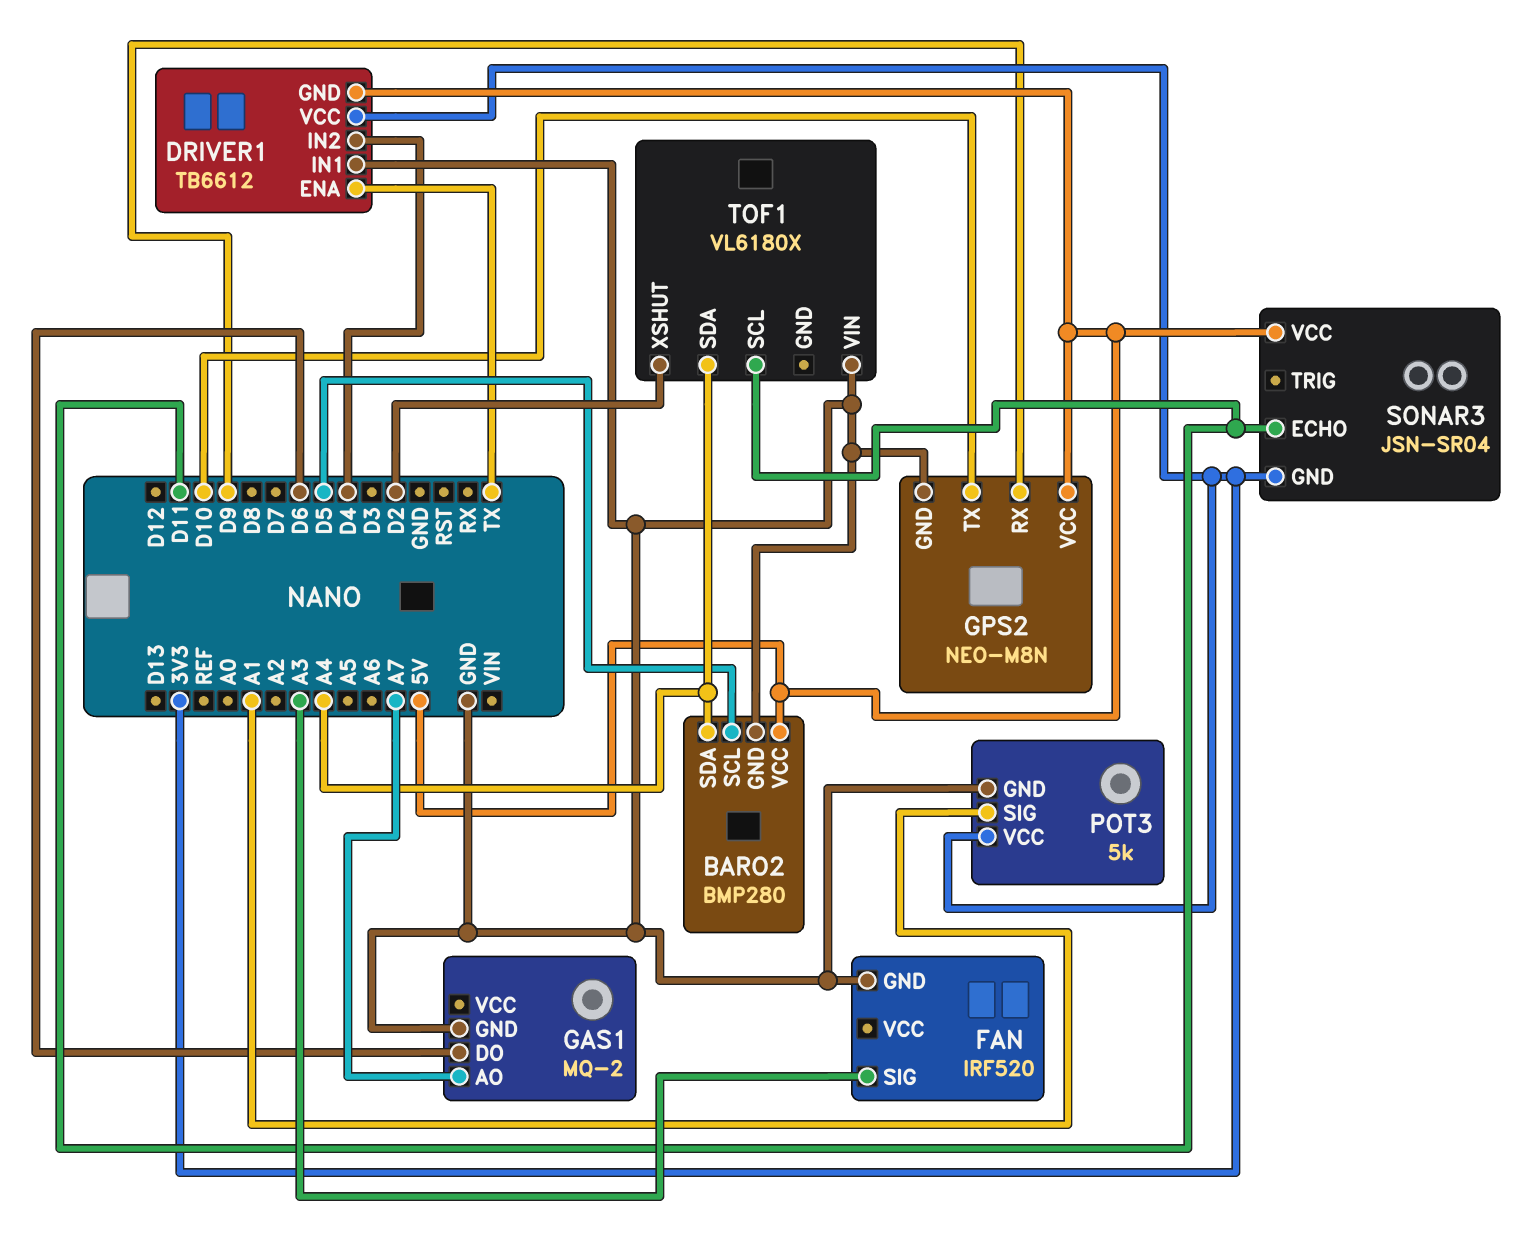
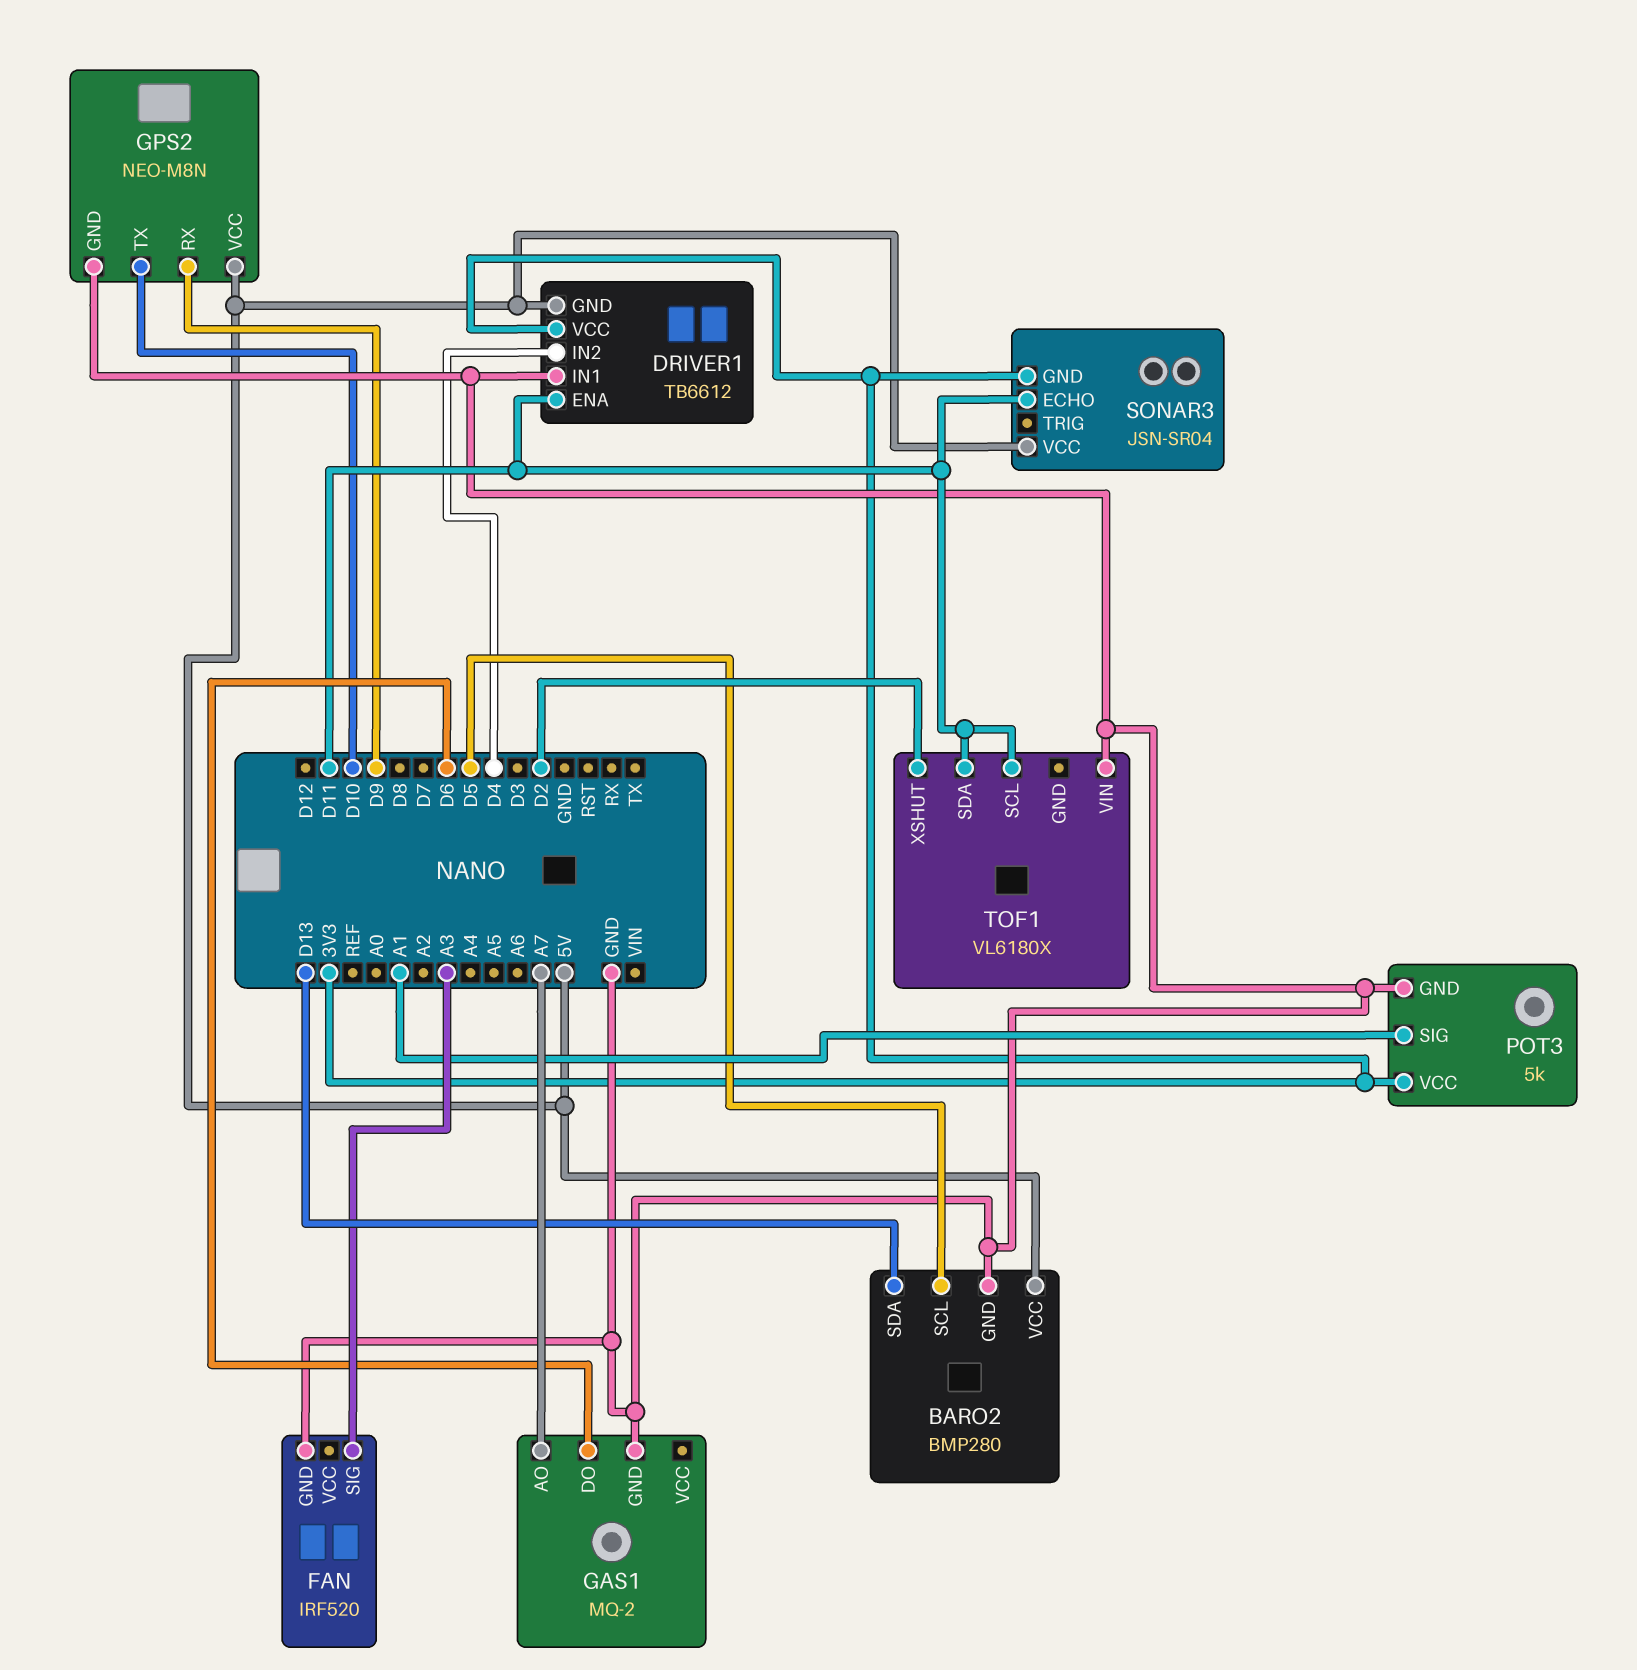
BARO2 pin SDA: A4 -> D13
DRIVER1 pin ENA: TX -> D11
TOF1 pin SDA: A4 -> D11

